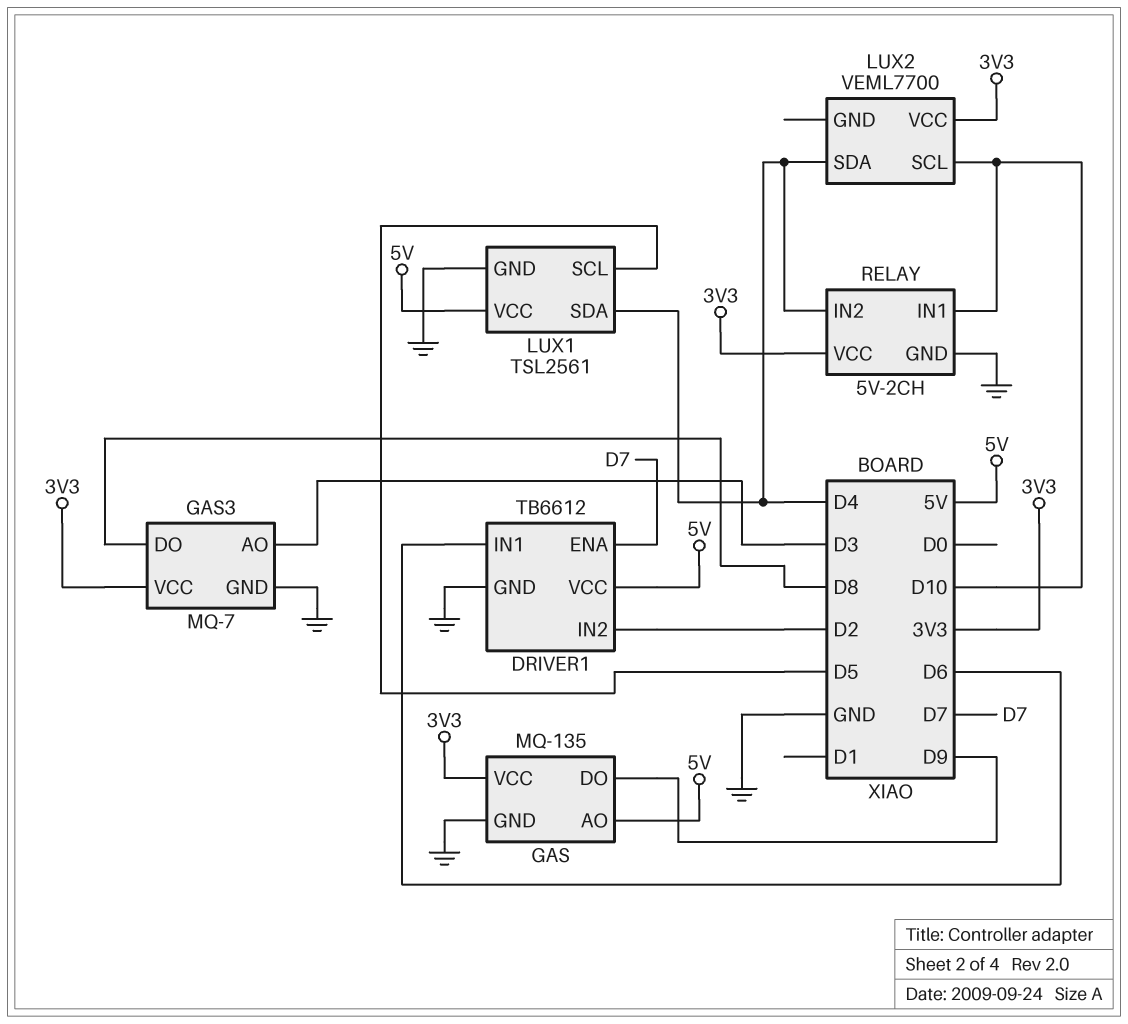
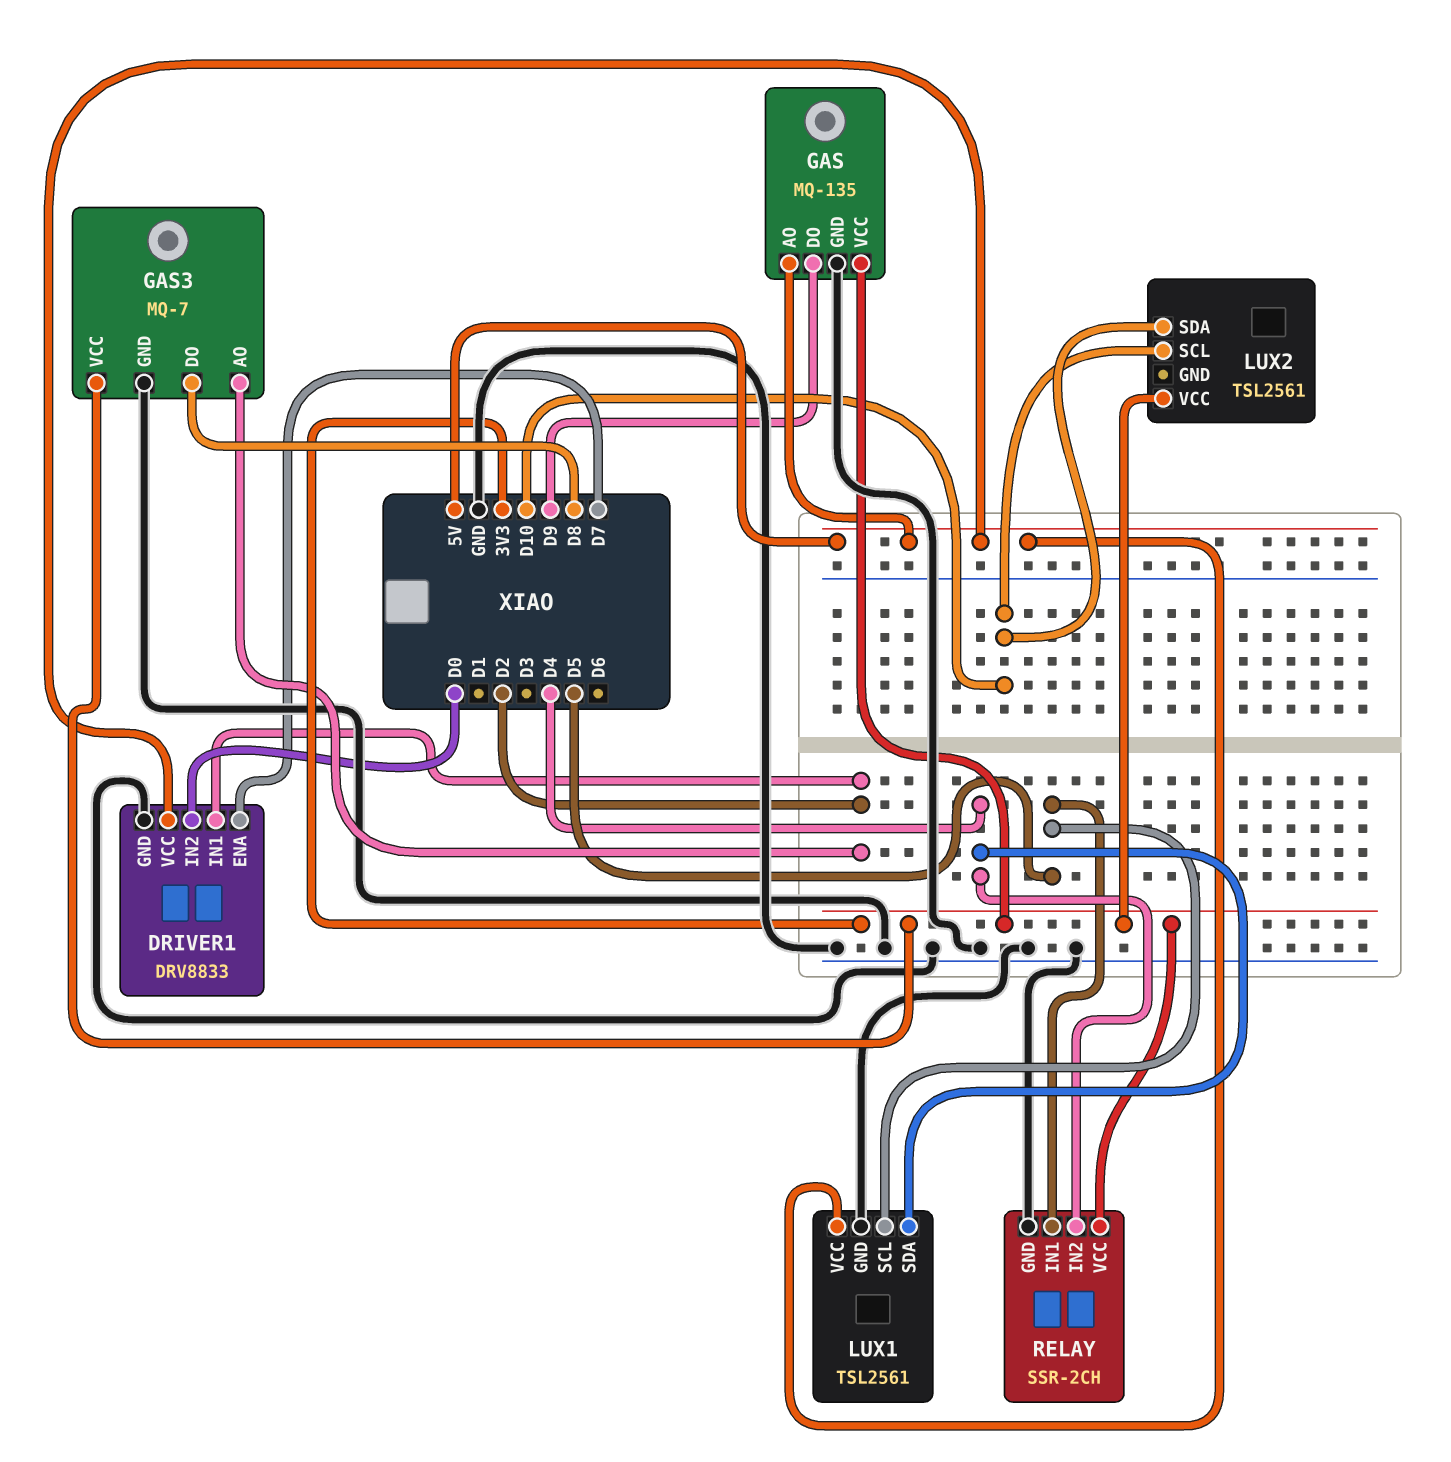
DRIVER1: TB6612 -> DRV8833
DRIVER1 pin IN1: D6 -> D2
DRIVER1 pin IN2: D2 -> D0
GAS3 pin AO: D3 -> D2
LUX2: VEML7700 -> TSL2561
LUX2 pin SDA: D4 -> D10
RELAY: 5V-2CH -> SSR-2CH
RELAY pin IN1: D10 -> D5

